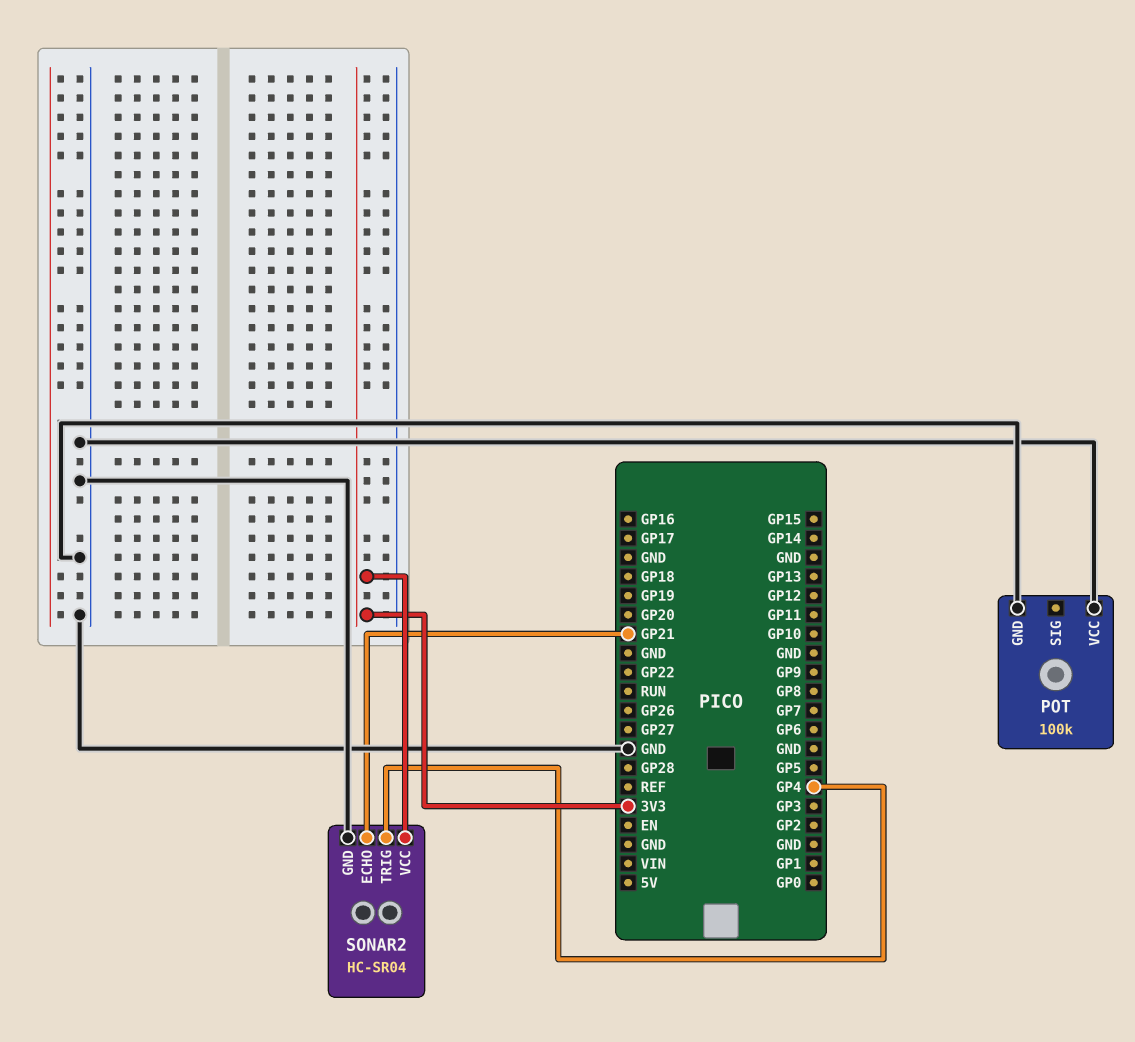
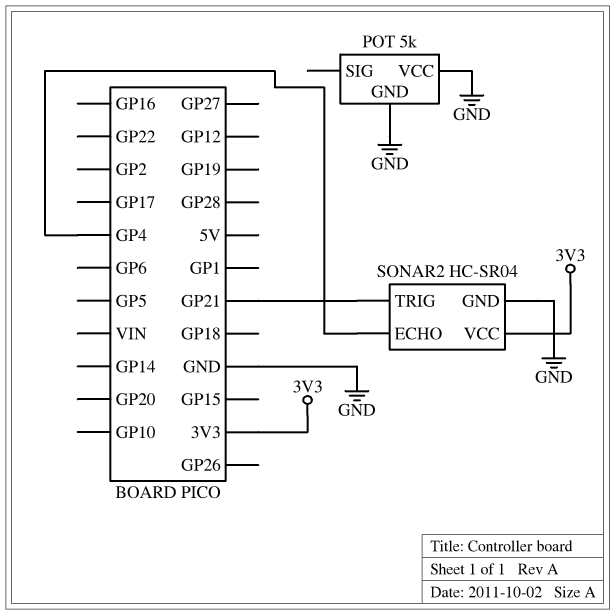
POT: 100k -> 5k
SONAR2 pin ECHO: GP21 -> GP4
SONAR2 pin TRIG: GP4 -> GP21

